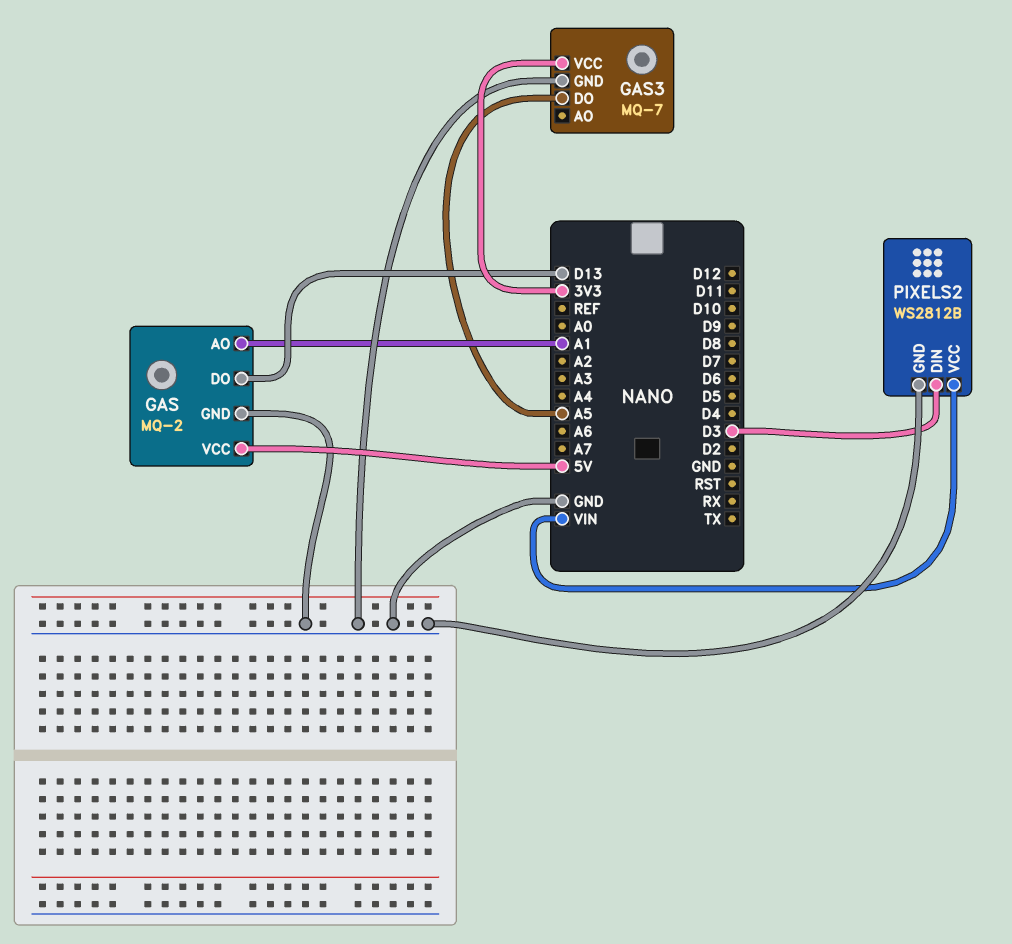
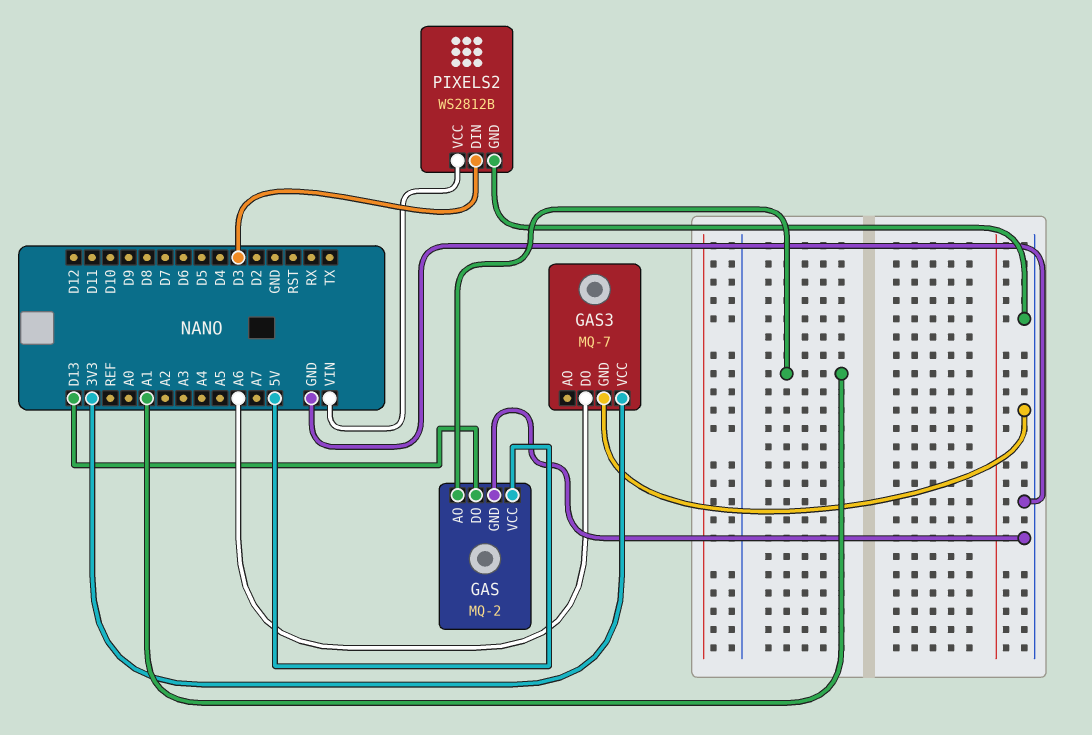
GAS3 pin DO: A5 -> A6

